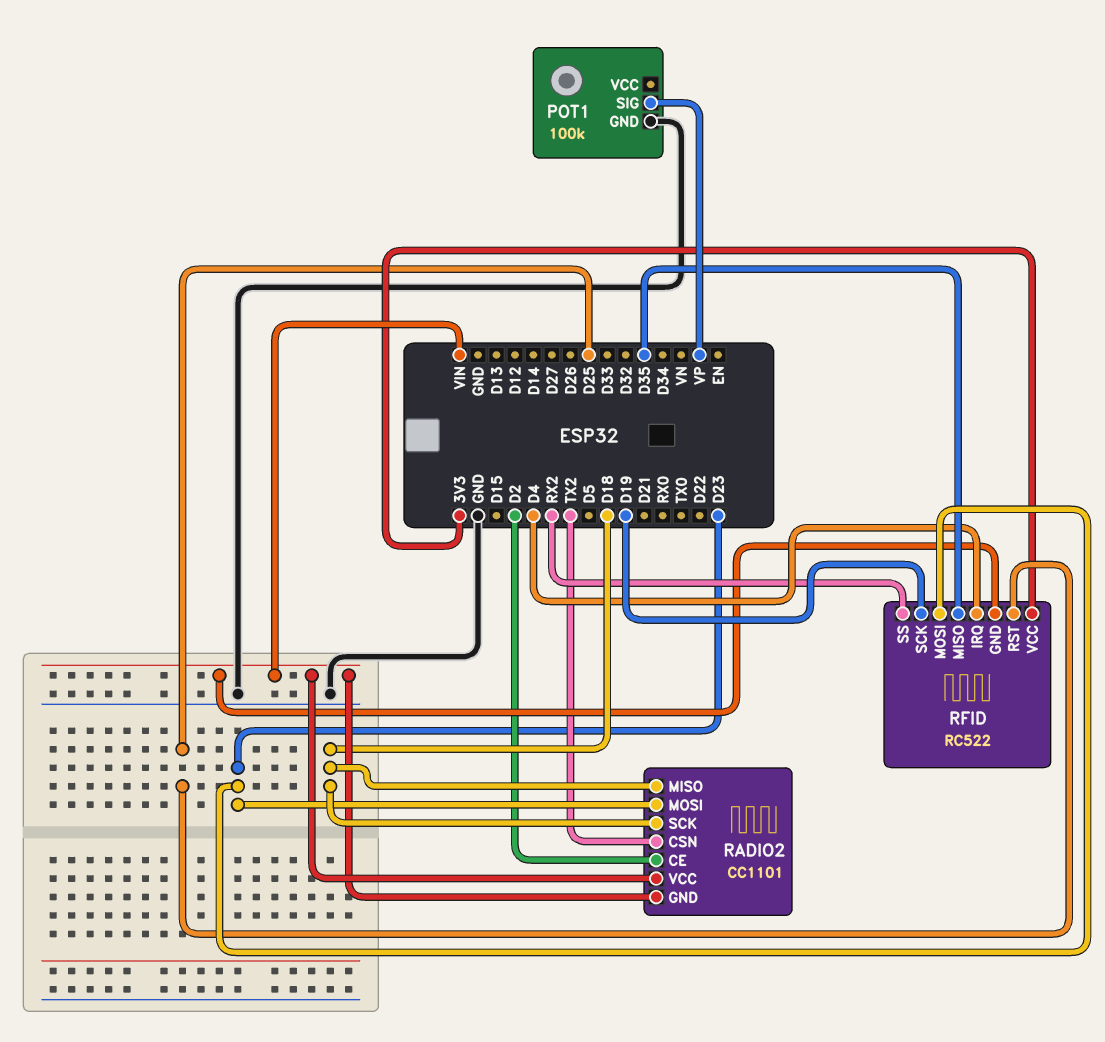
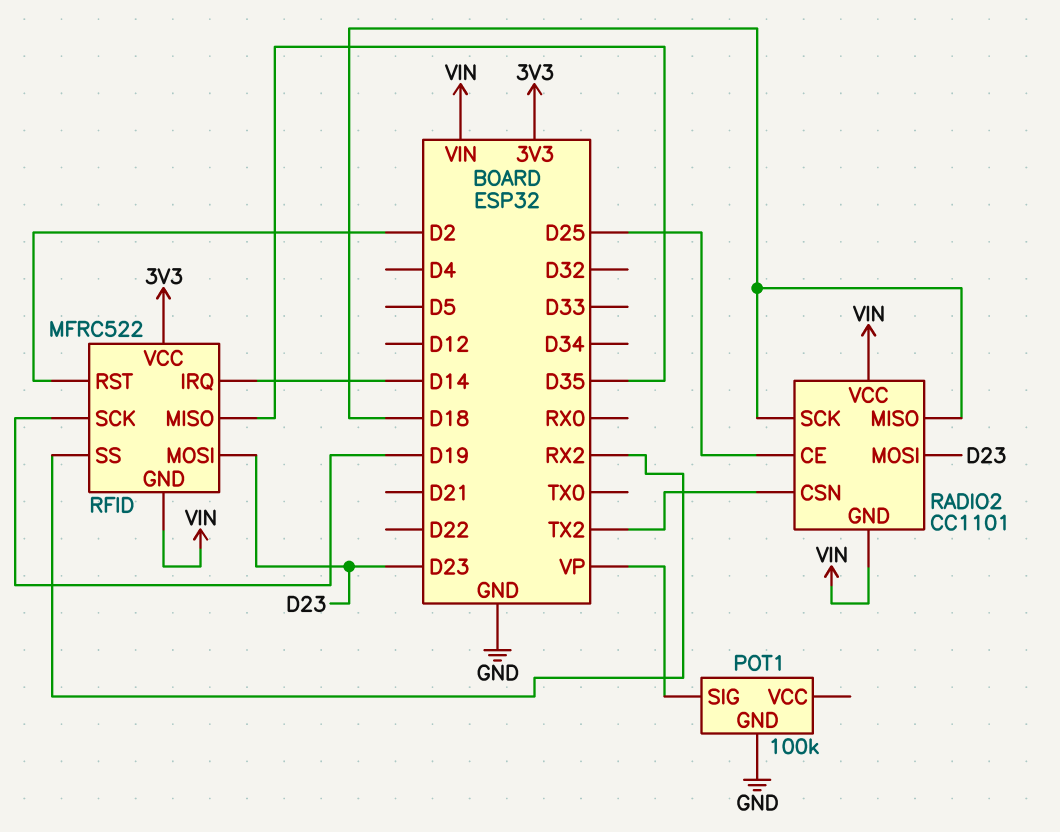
RADIO2 pin CE: D2 -> D25
RFID: RC522 -> MFRC522
RFID pin IRQ: D4 -> D14
RFID pin RST: D25 -> D2

